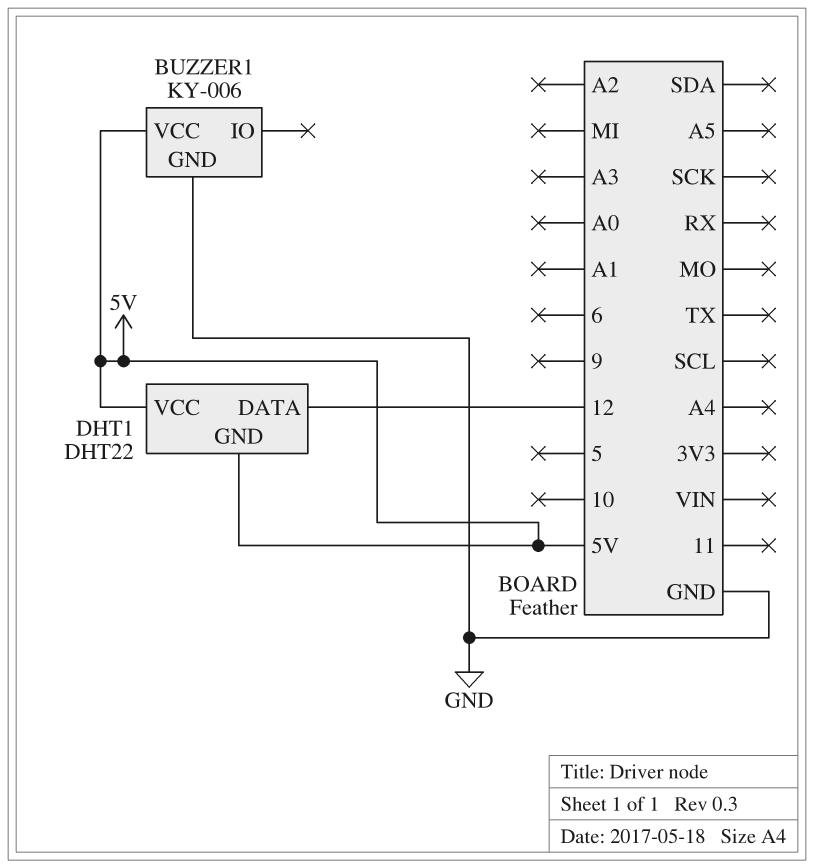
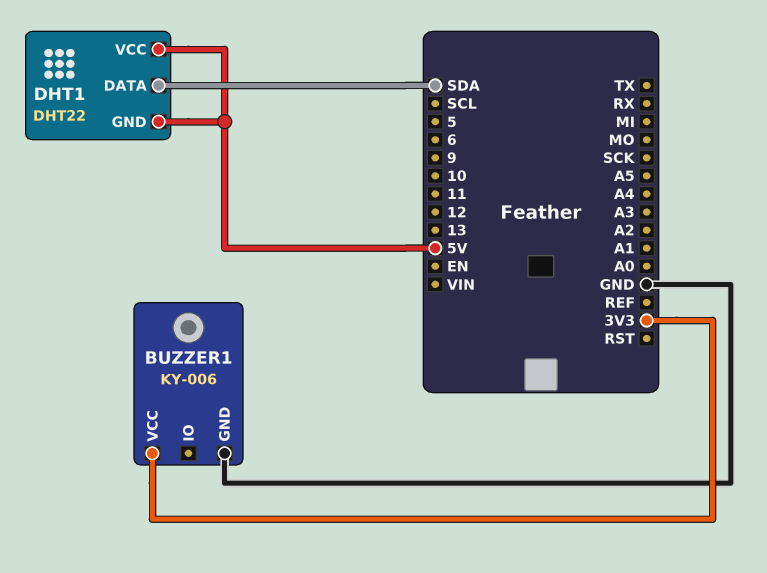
BUZZER1 pin VCC: 5V -> 3V3
DHT1 pin DATA: 12 -> SDA

